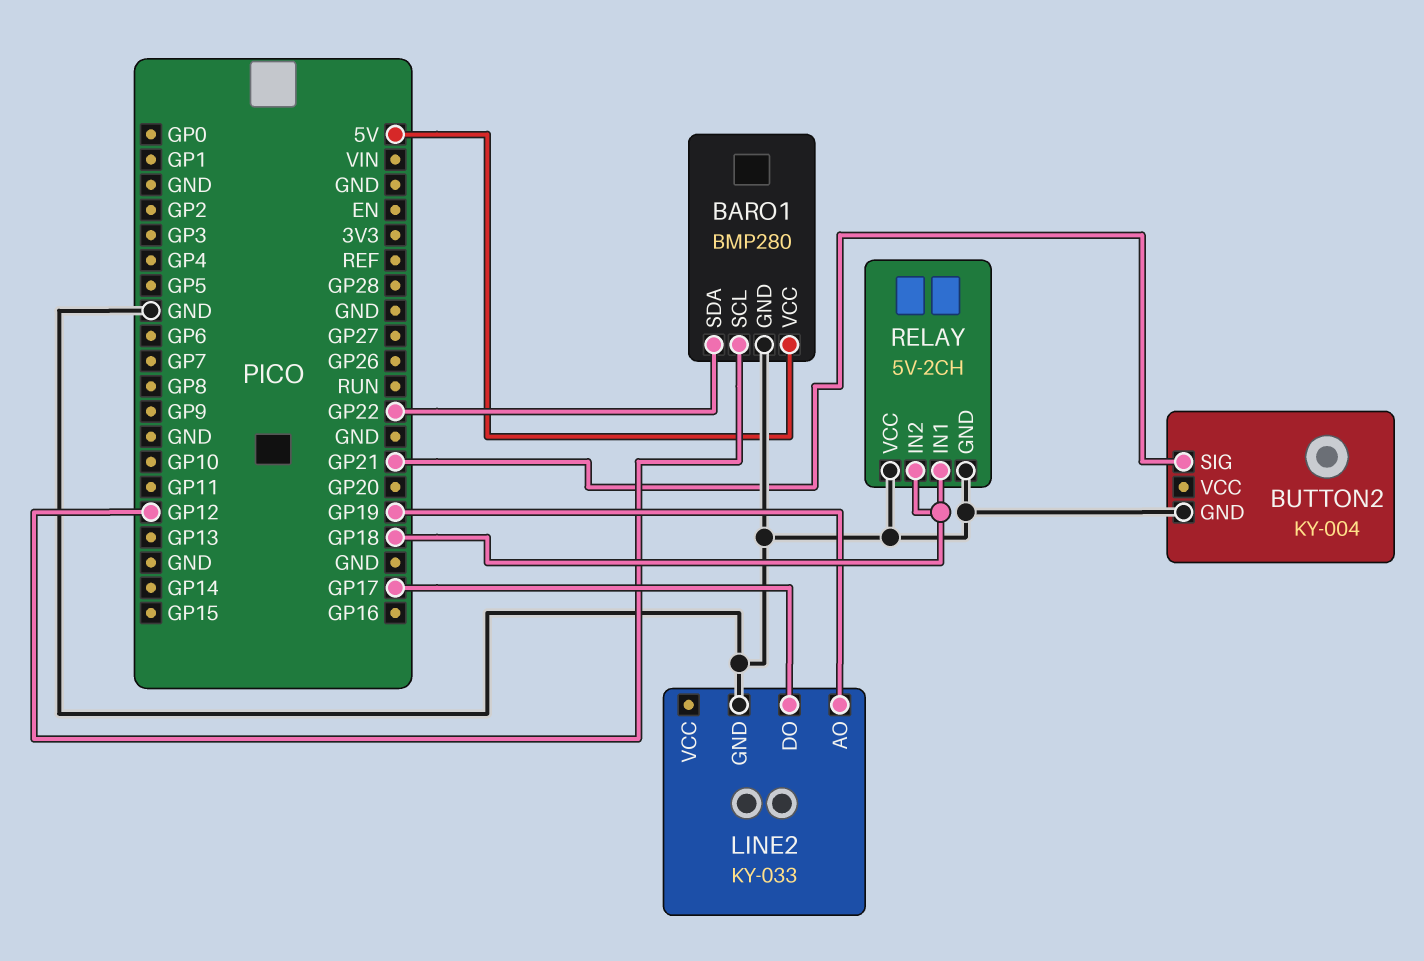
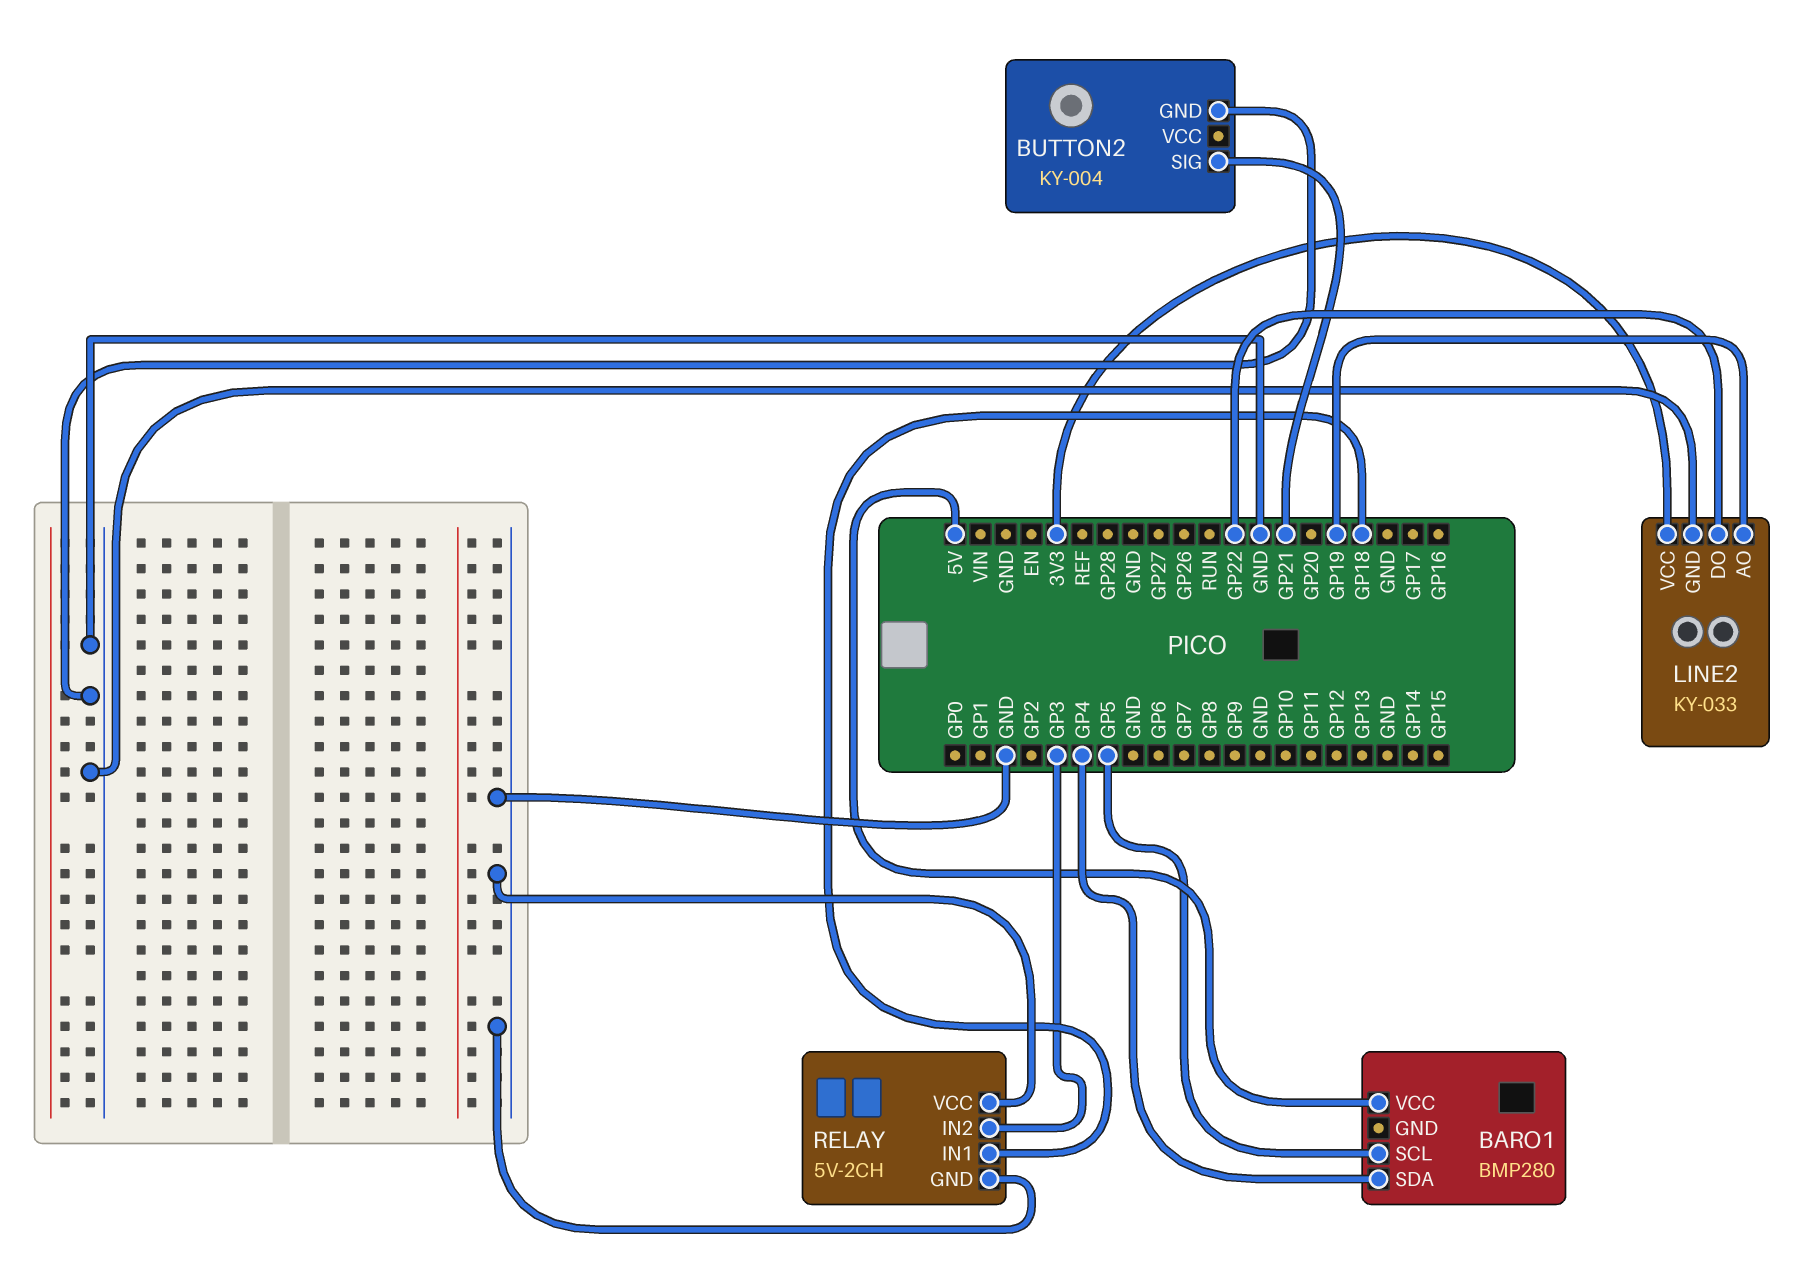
BARO1 pin GND: GND -> none
BARO1 pin SCL: GP12 -> GP5
BARO1 pin SDA: GP22 -> GP4
LINE2 pin DO: GP17 -> GP22
LINE2 pin VCC: none -> 3V3
RELAY pin IN2: GP18 -> GP3

